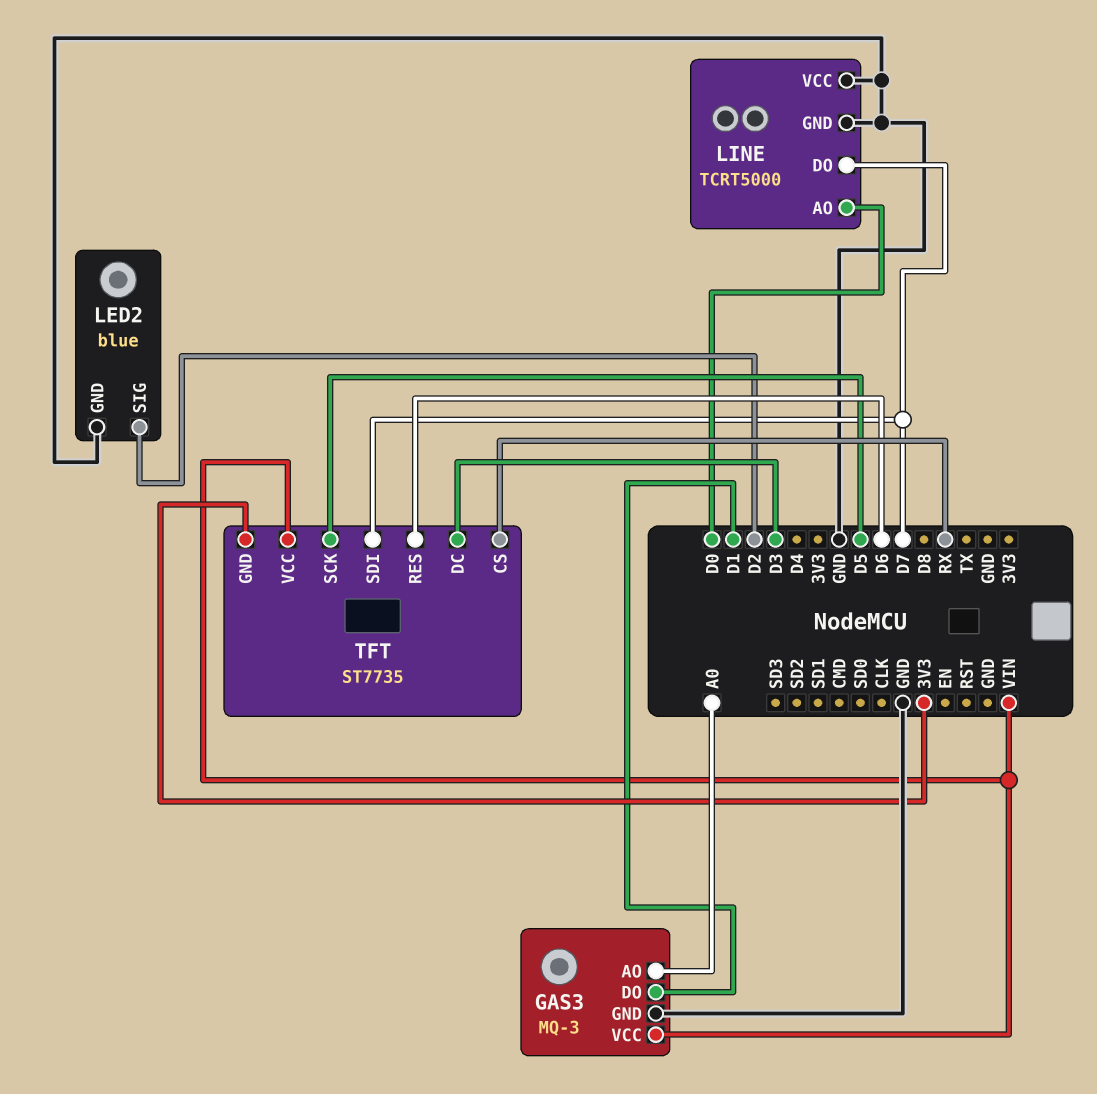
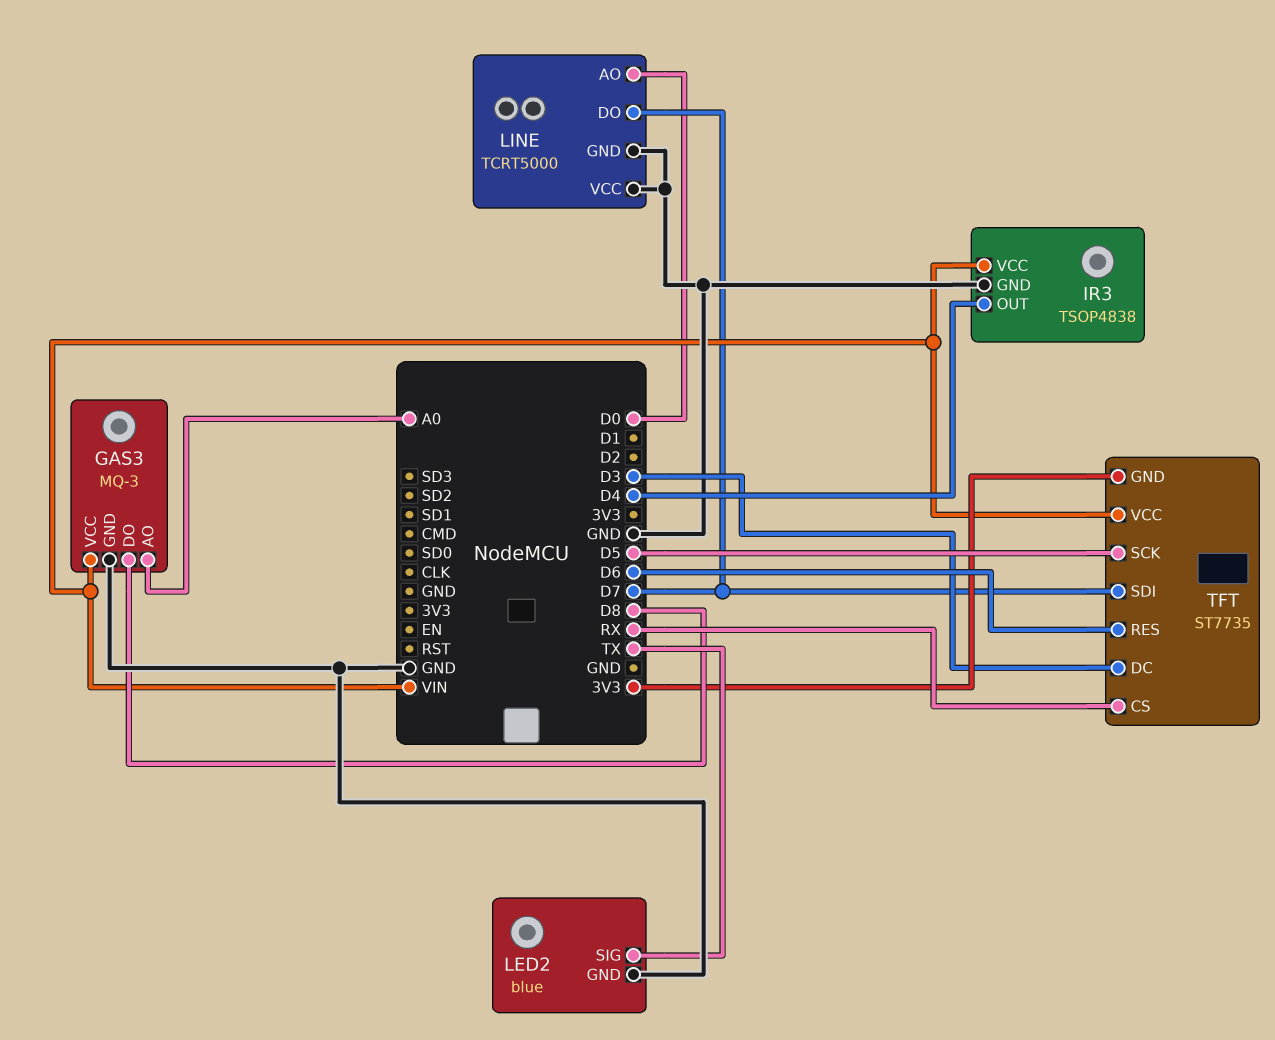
GAS3 pin DO: D1 -> D8
IR3: none -> TSOP4838
IR3 pin GND: none -> GND
IR3 pin OUT: none -> D4
IR3 pin VCC: none -> VIN
LED2 pin SIG: D2 -> TX

